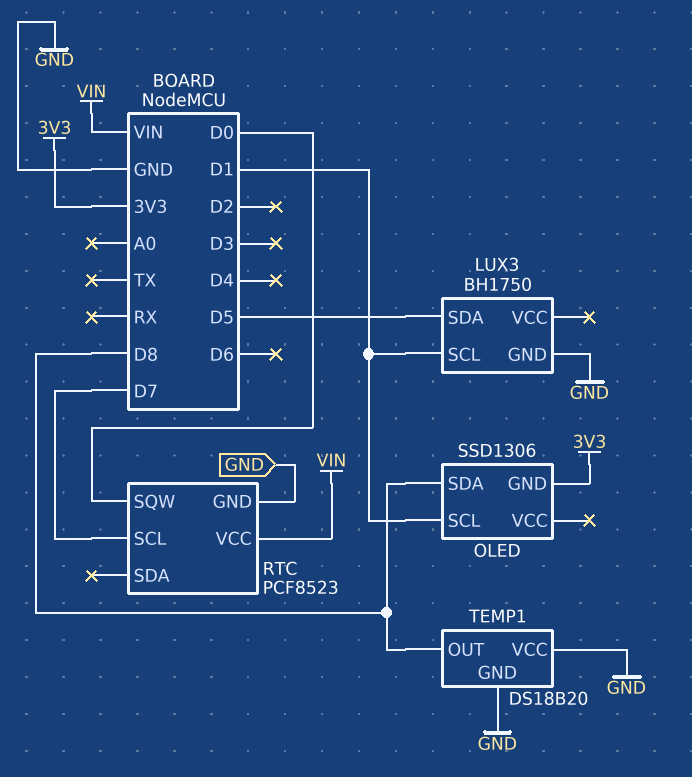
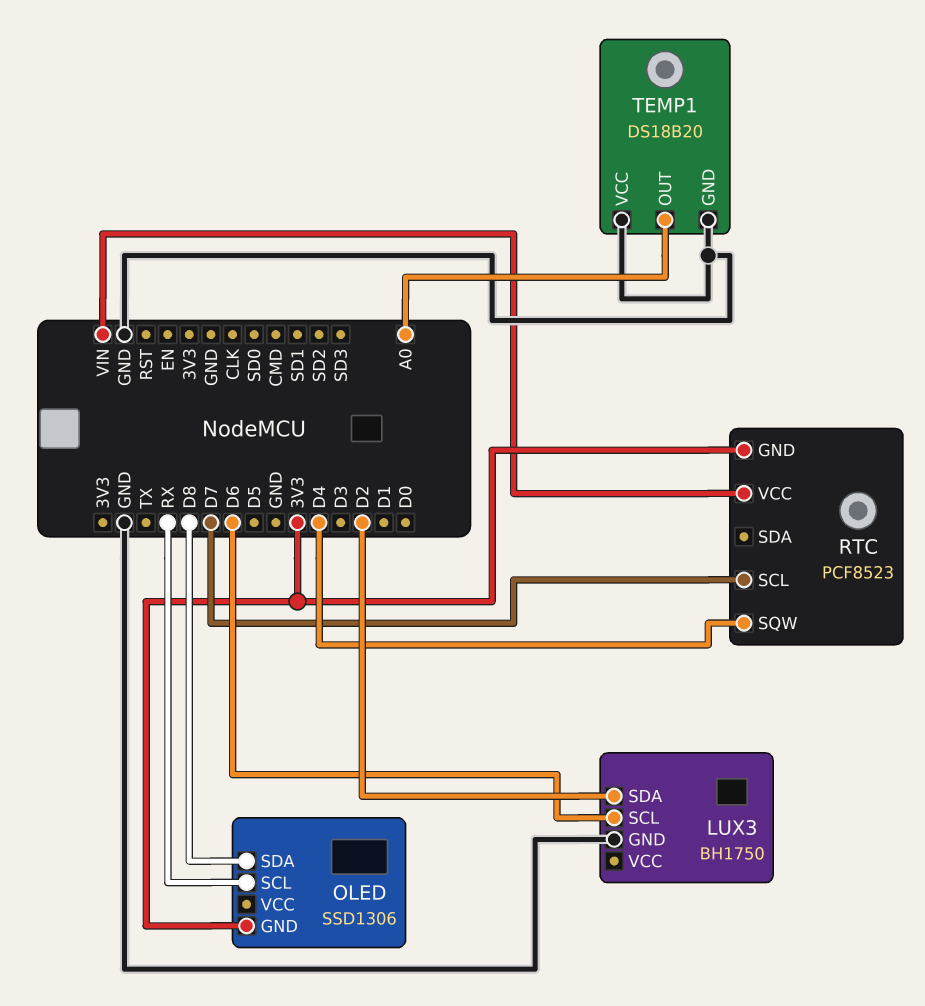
LUX3 pin SCL: D1 -> D6
LUX3 pin SDA: D5 -> D2
OLED pin SCL: D1 -> RX
RTC pin GND: GND -> 3V3
RTC pin SQW: D0 -> D4
TEMP1 pin OUT: D8 -> A0

